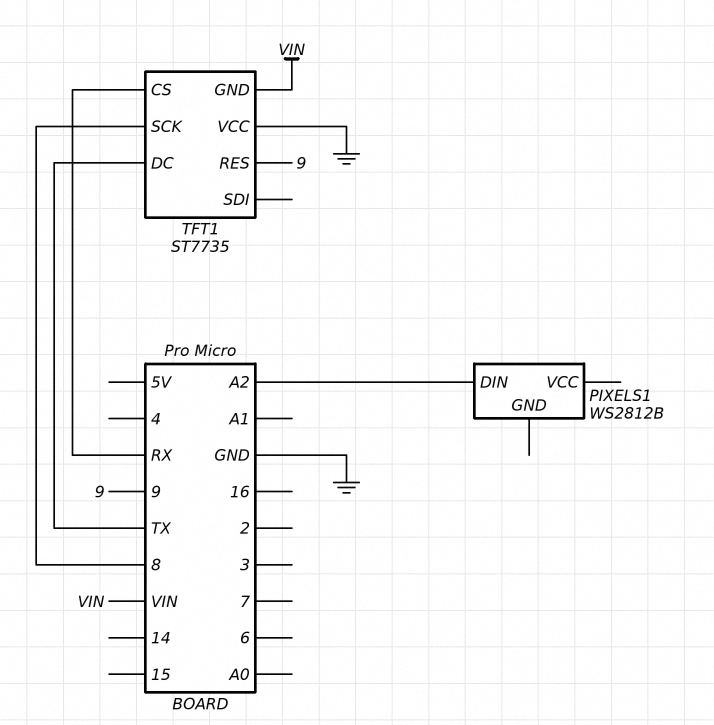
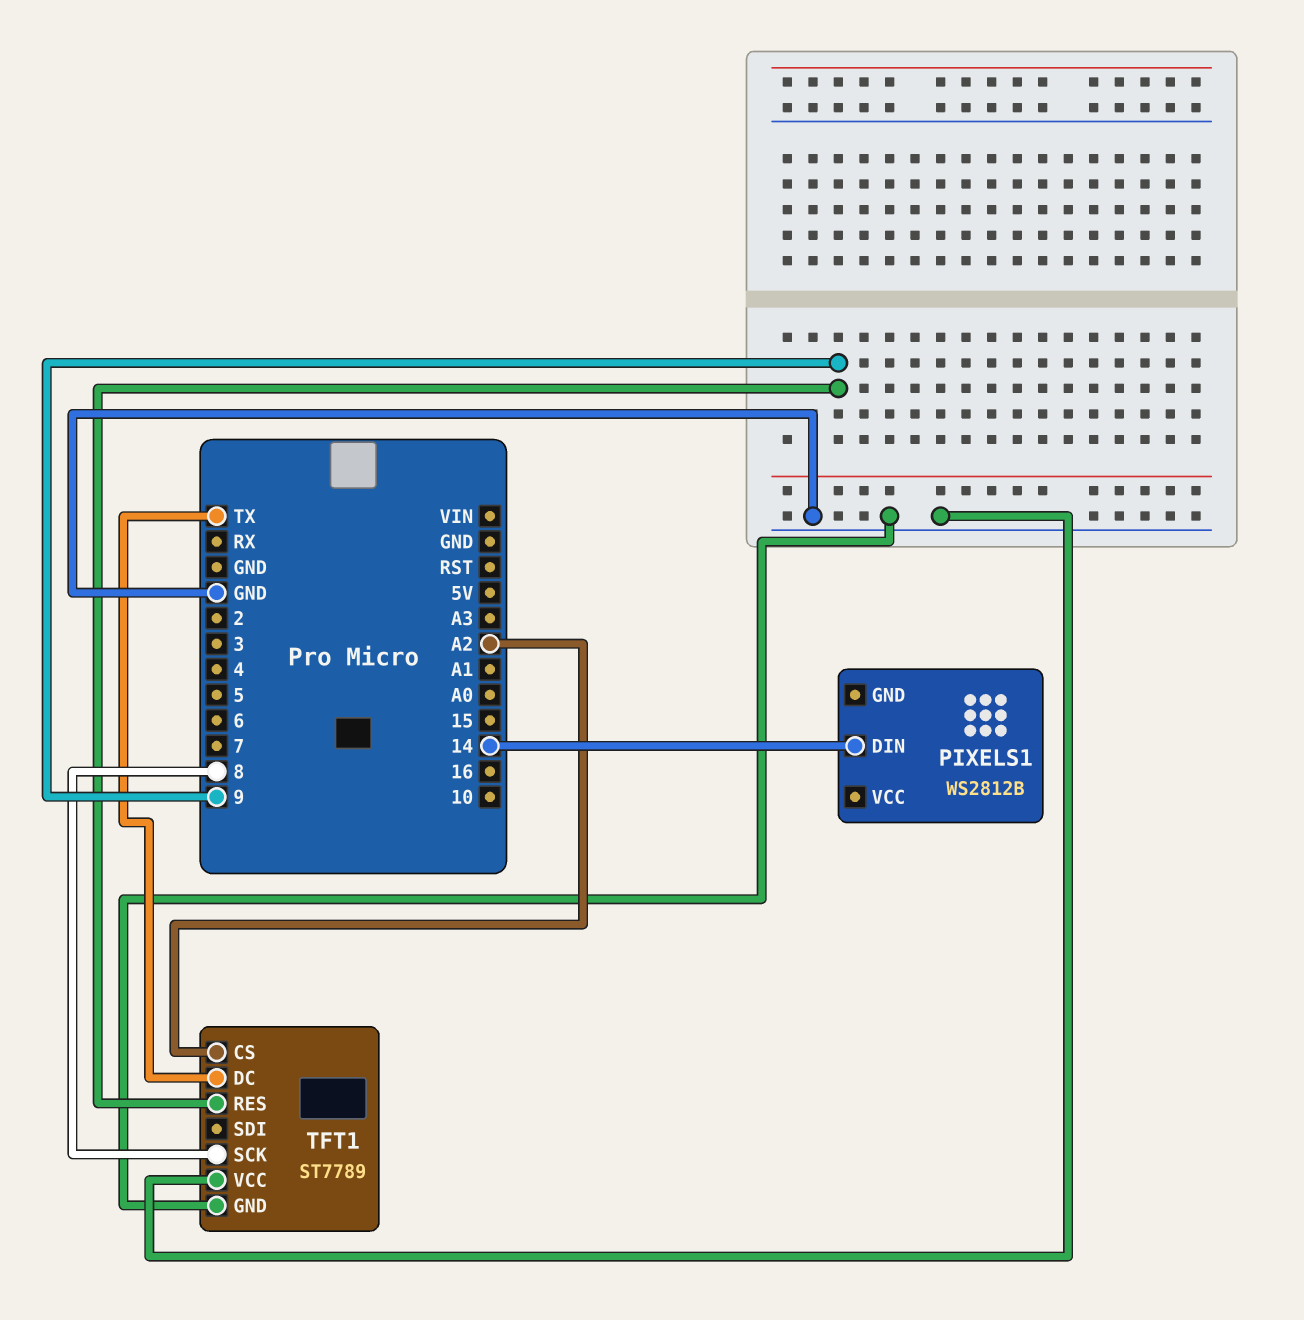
PIXELS1 pin DIN: A2 -> 14
TFT1: ST7735 -> ST7789
TFT1 pin CS: RX -> A2
TFT1 pin GND: VIN -> GND

